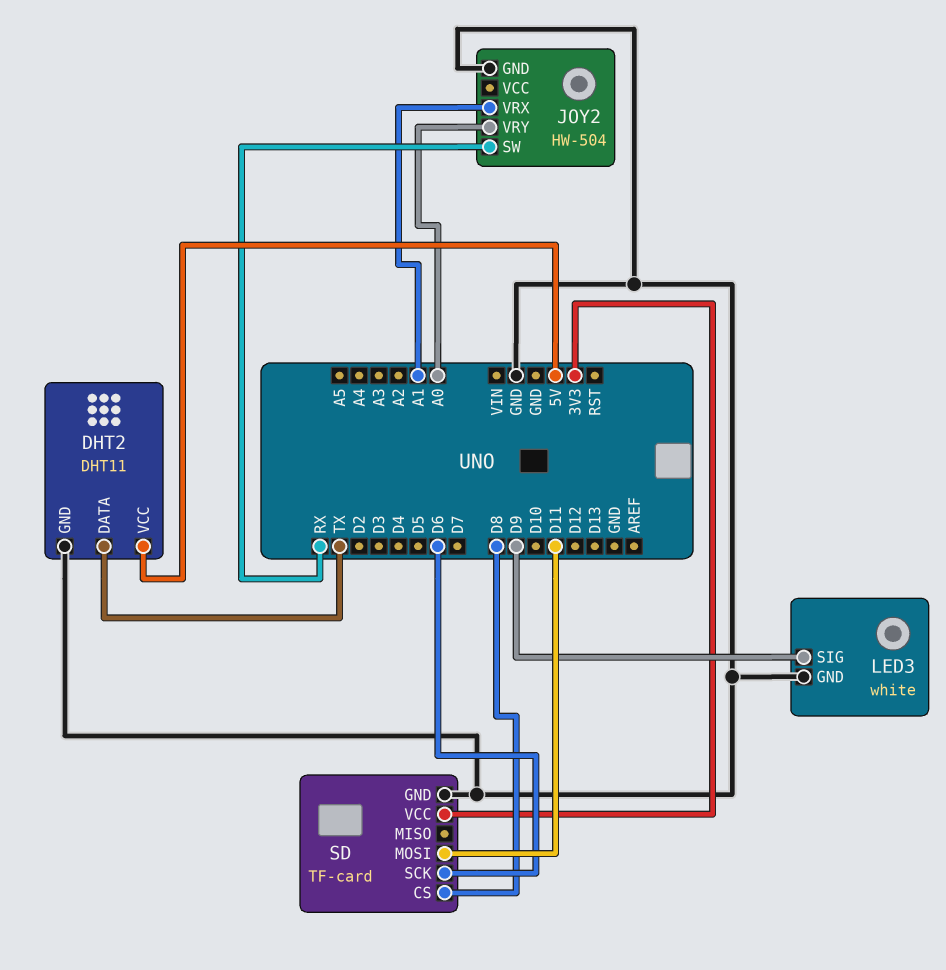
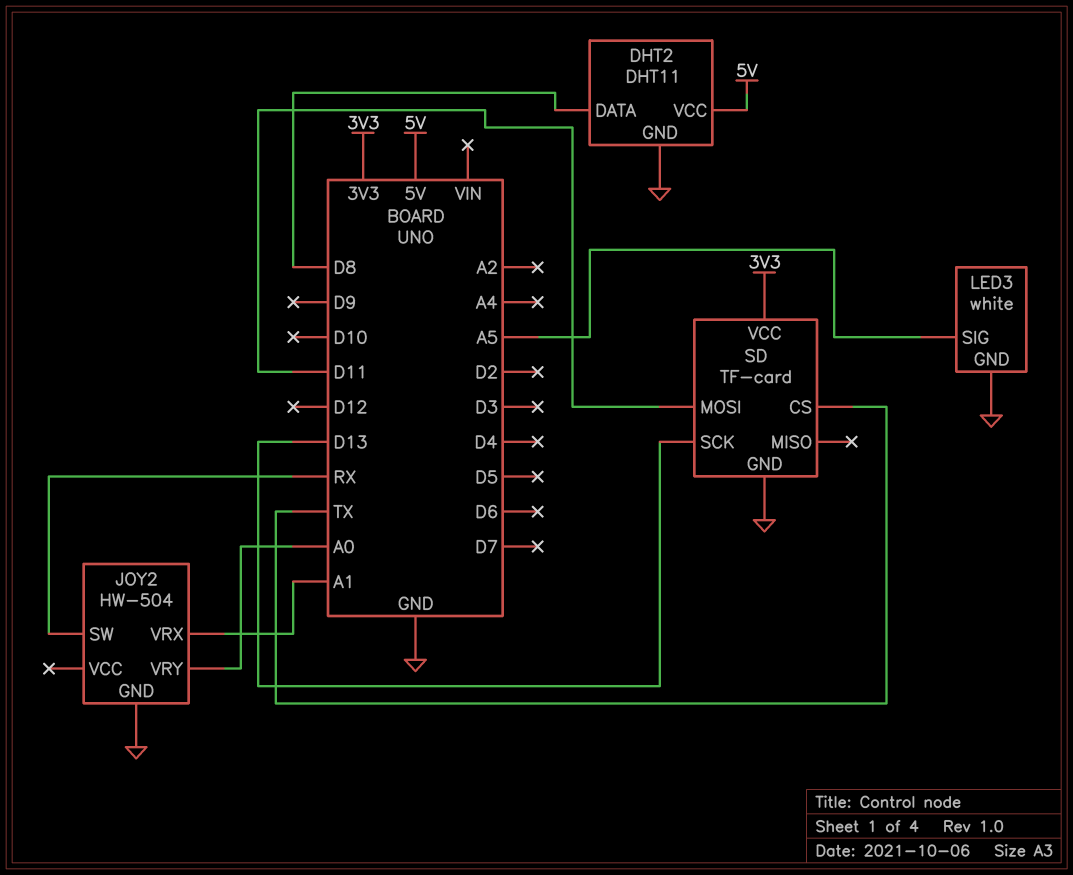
DHT2 pin DATA: TX -> D8
LED3 pin SIG: D9 -> A5
SD pin CS: D8 -> TX
SD pin SCK: D6 -> D13

